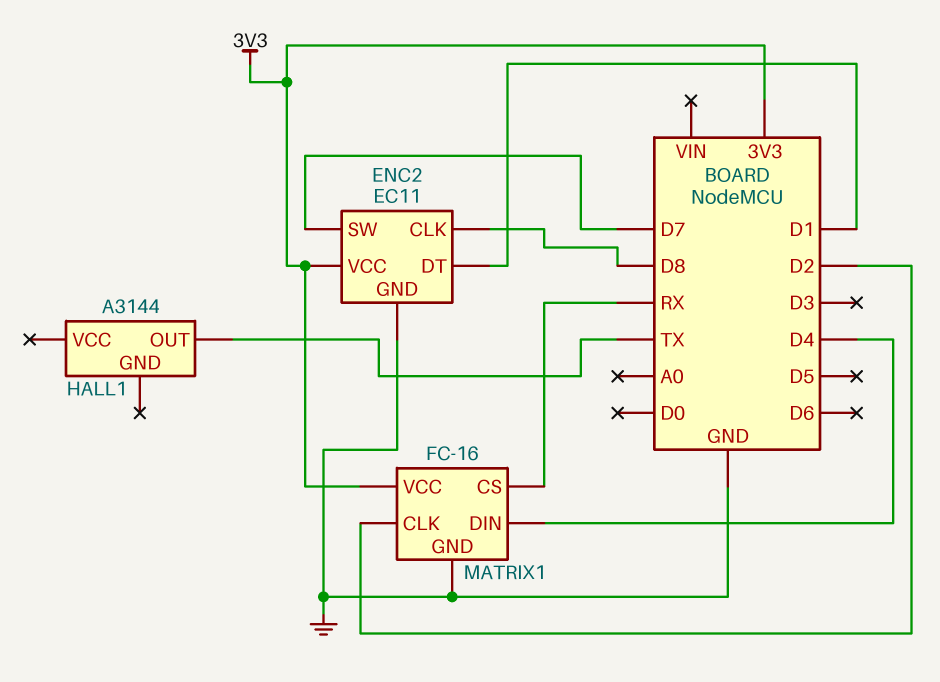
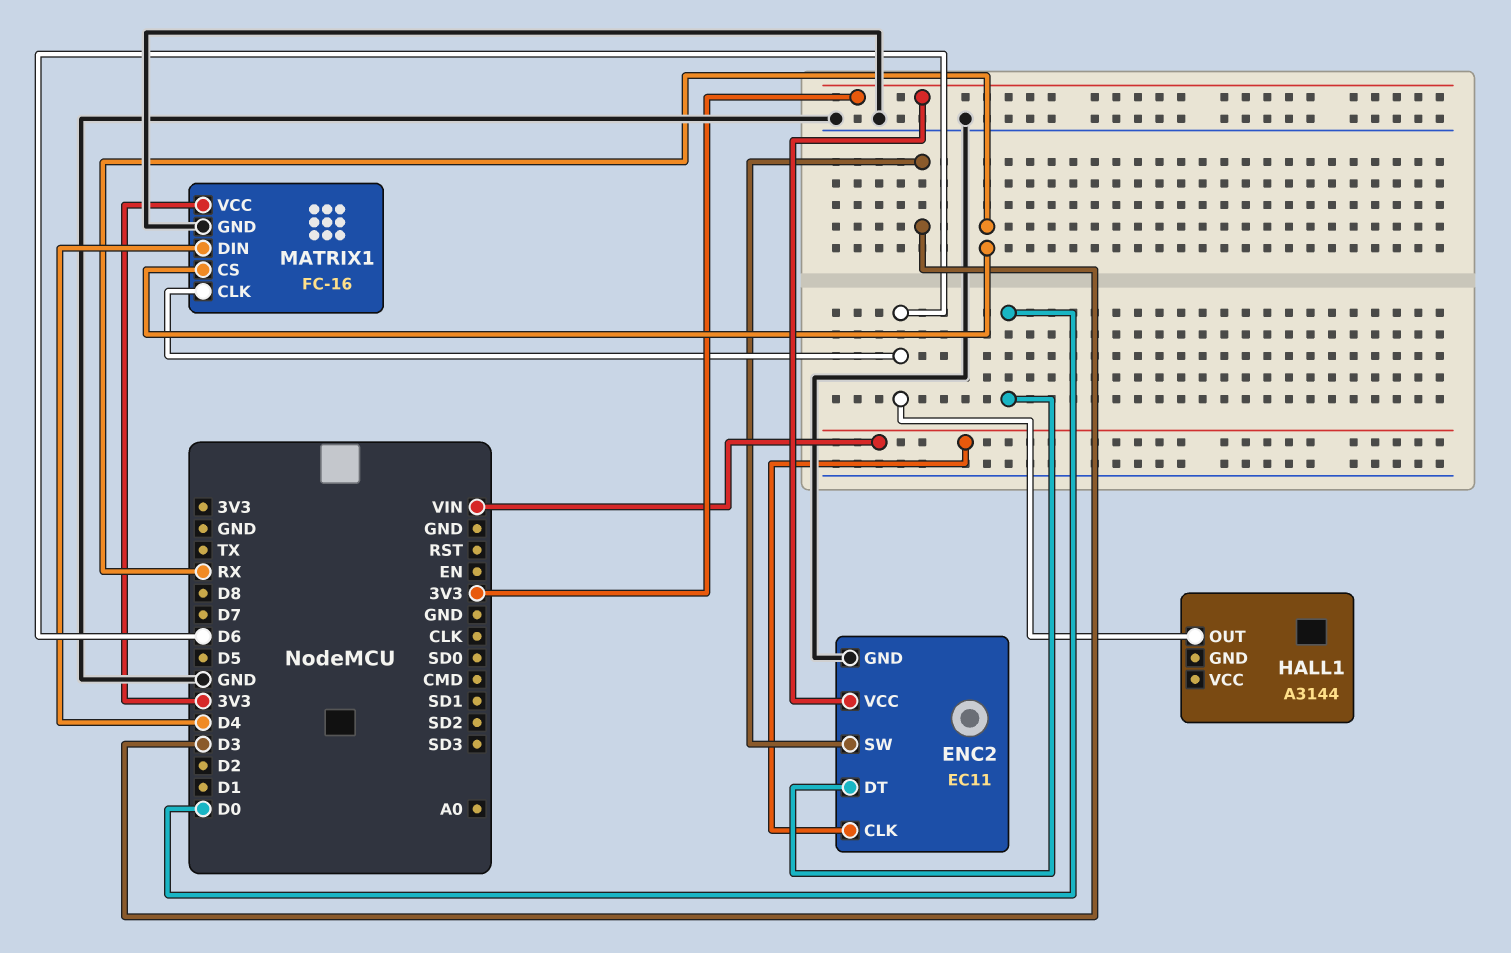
ENC2 pin CLK: D8 -> VIN
ENC2 pin DT: D1 -> D0
ENC2 pin SW: D7 -> D3
HALL1 pin OUT: TX -> D6
MATRIX1 pin CLK: D2 -> D6

